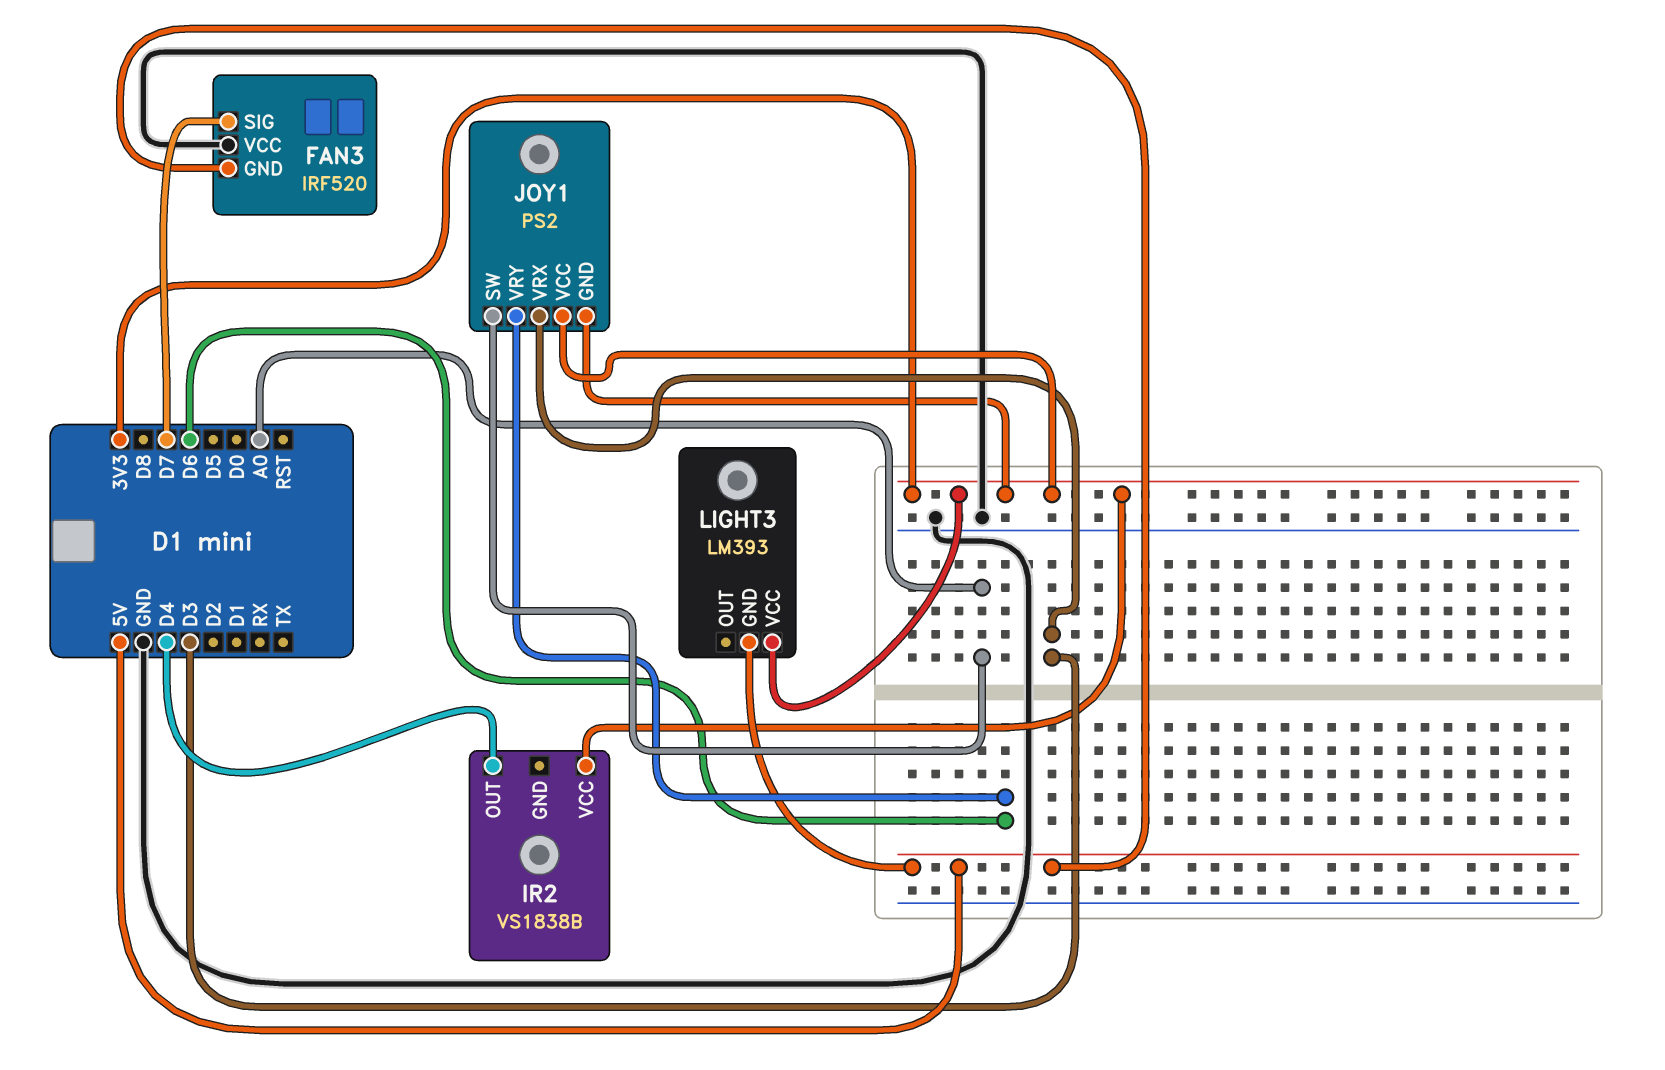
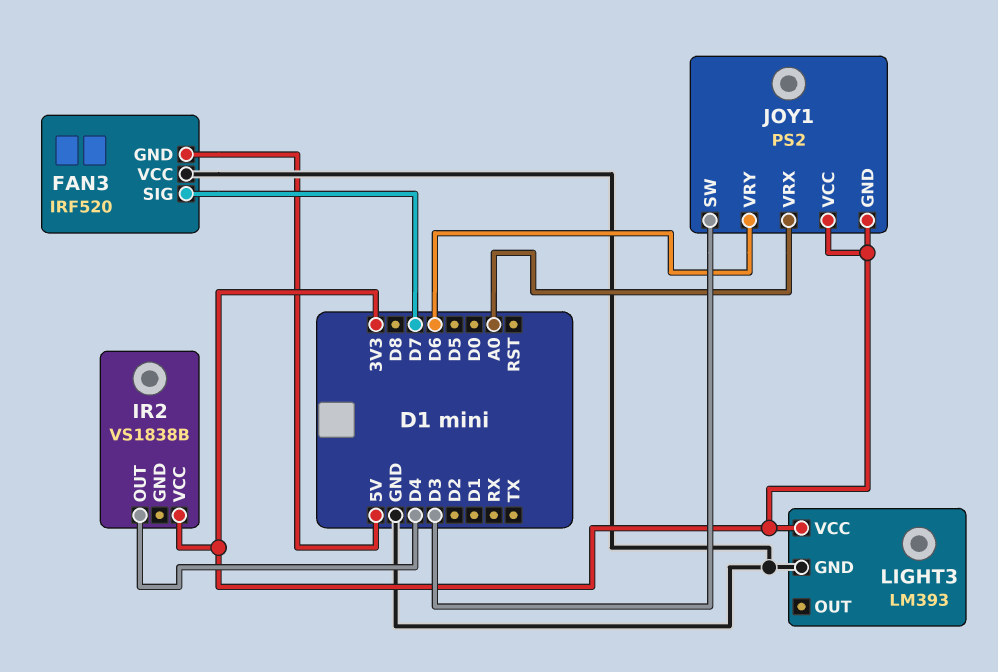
JOY1 pin SW: A0 -> D3
JOY1 pin VRX: D3 -> A0
LIGHT3 pin GND: 5V -> GND

